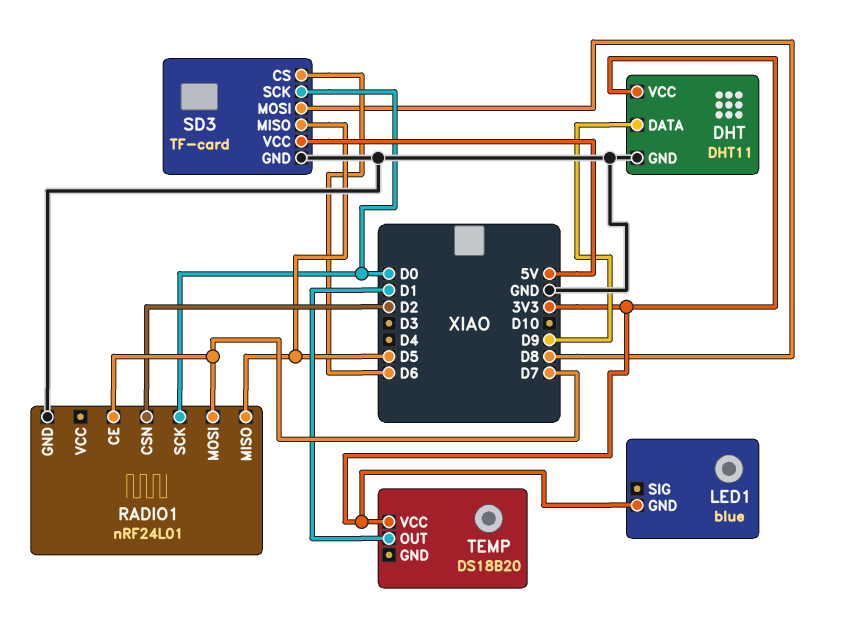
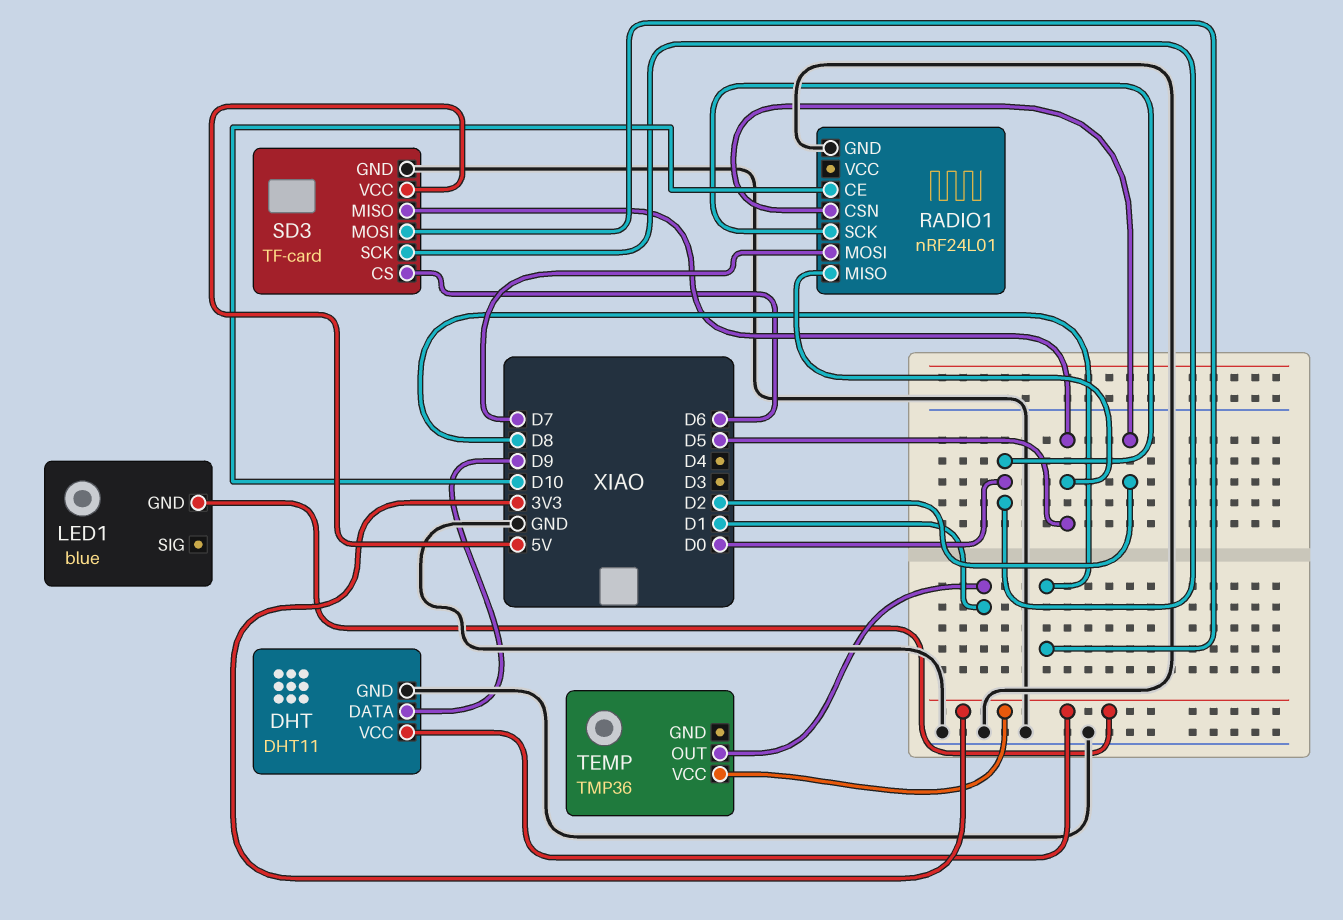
RADIO1 pin CE: D7 -> D10
TEMP: DS18B20 -> TMP36

